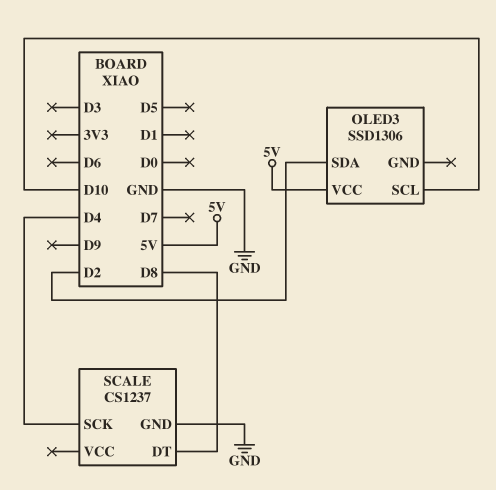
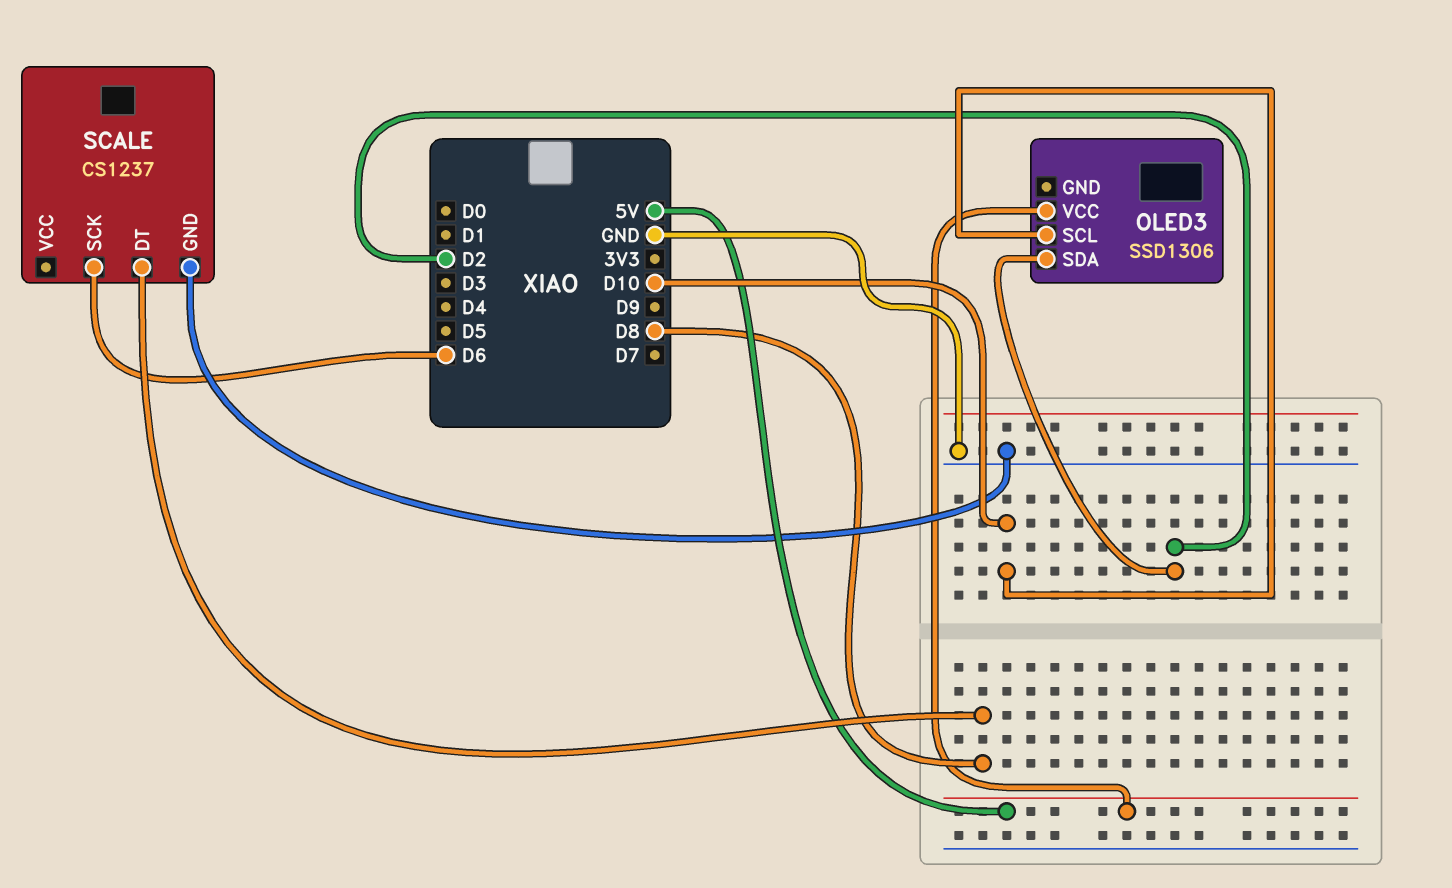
SCALE pin SCK: D4 -> D6

